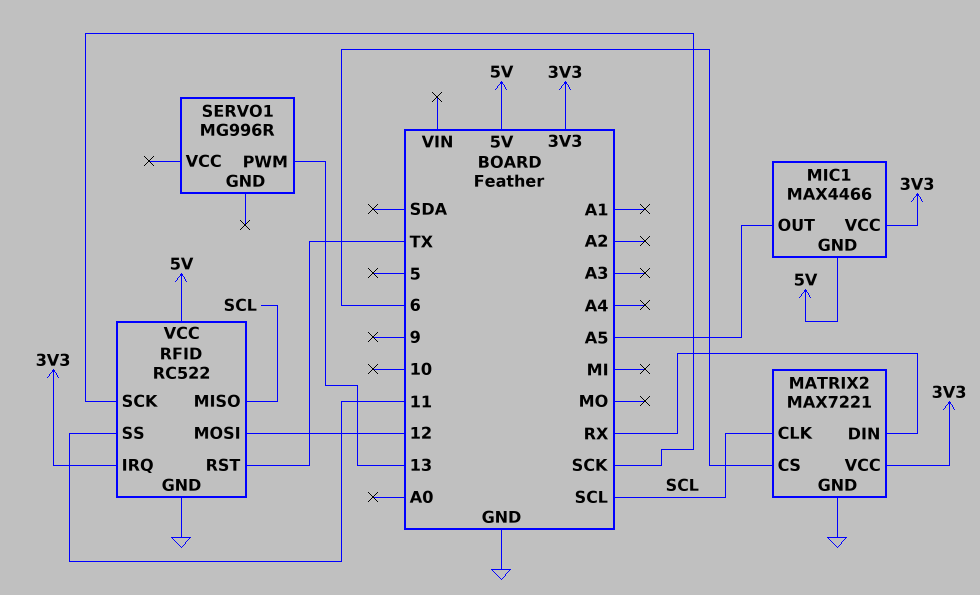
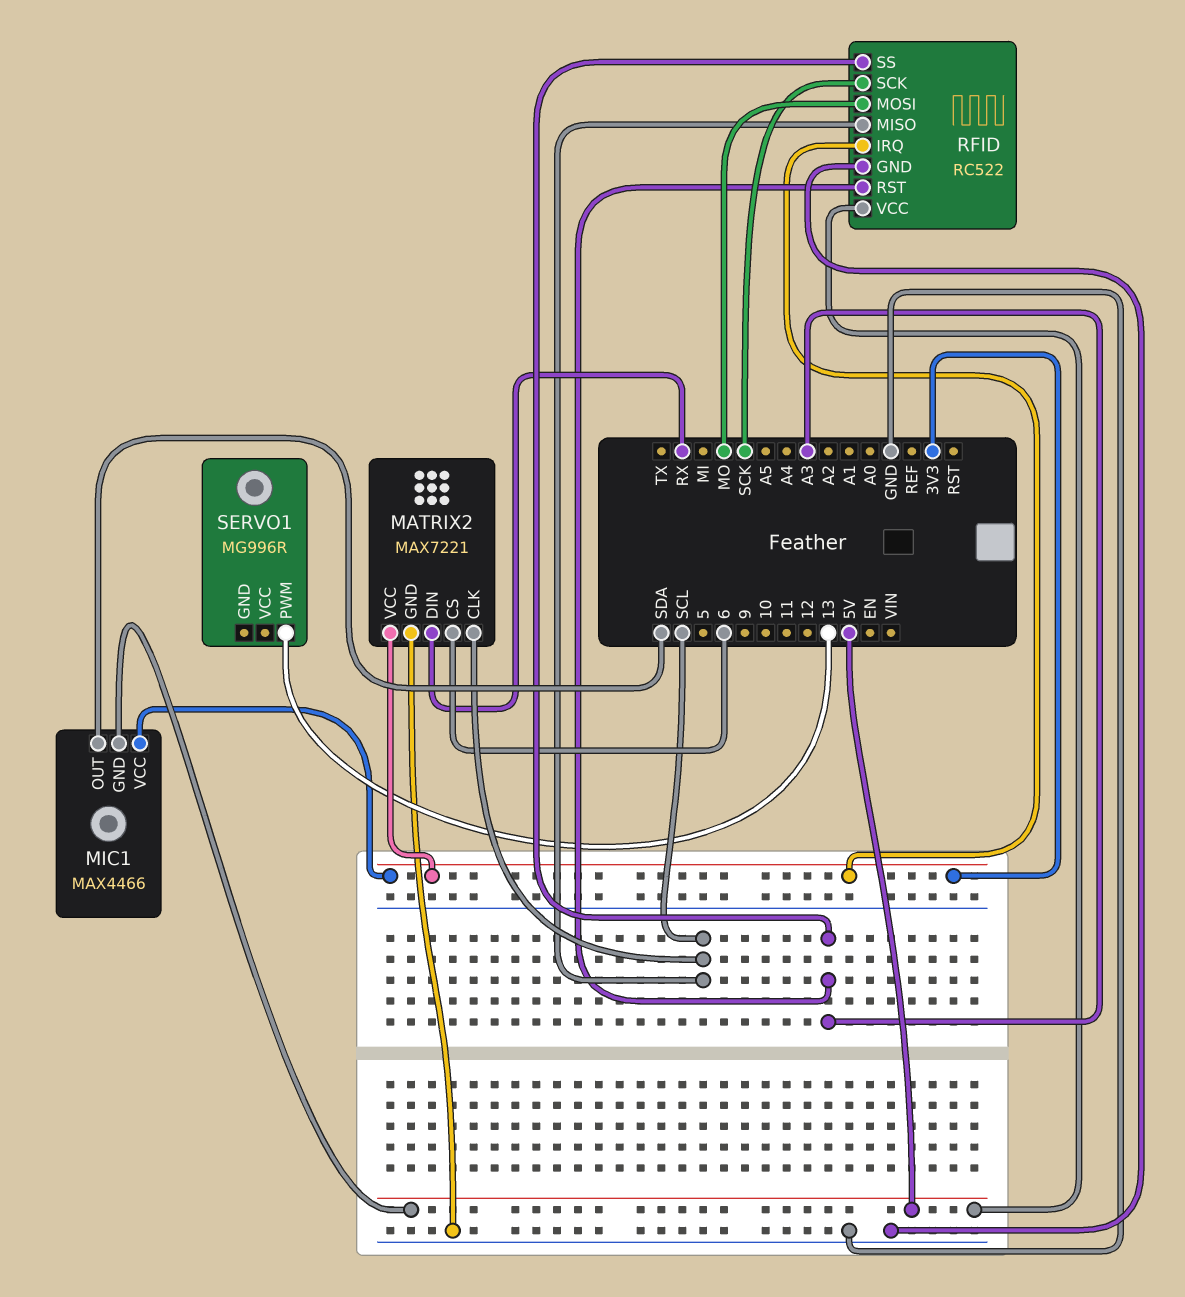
MIC1 pin OUT: A5 -> SDA
RFID pin MOSI: 12 -> MO
RFID pin RST: TX -> A3
RFID pin SS: 11 -> A3

